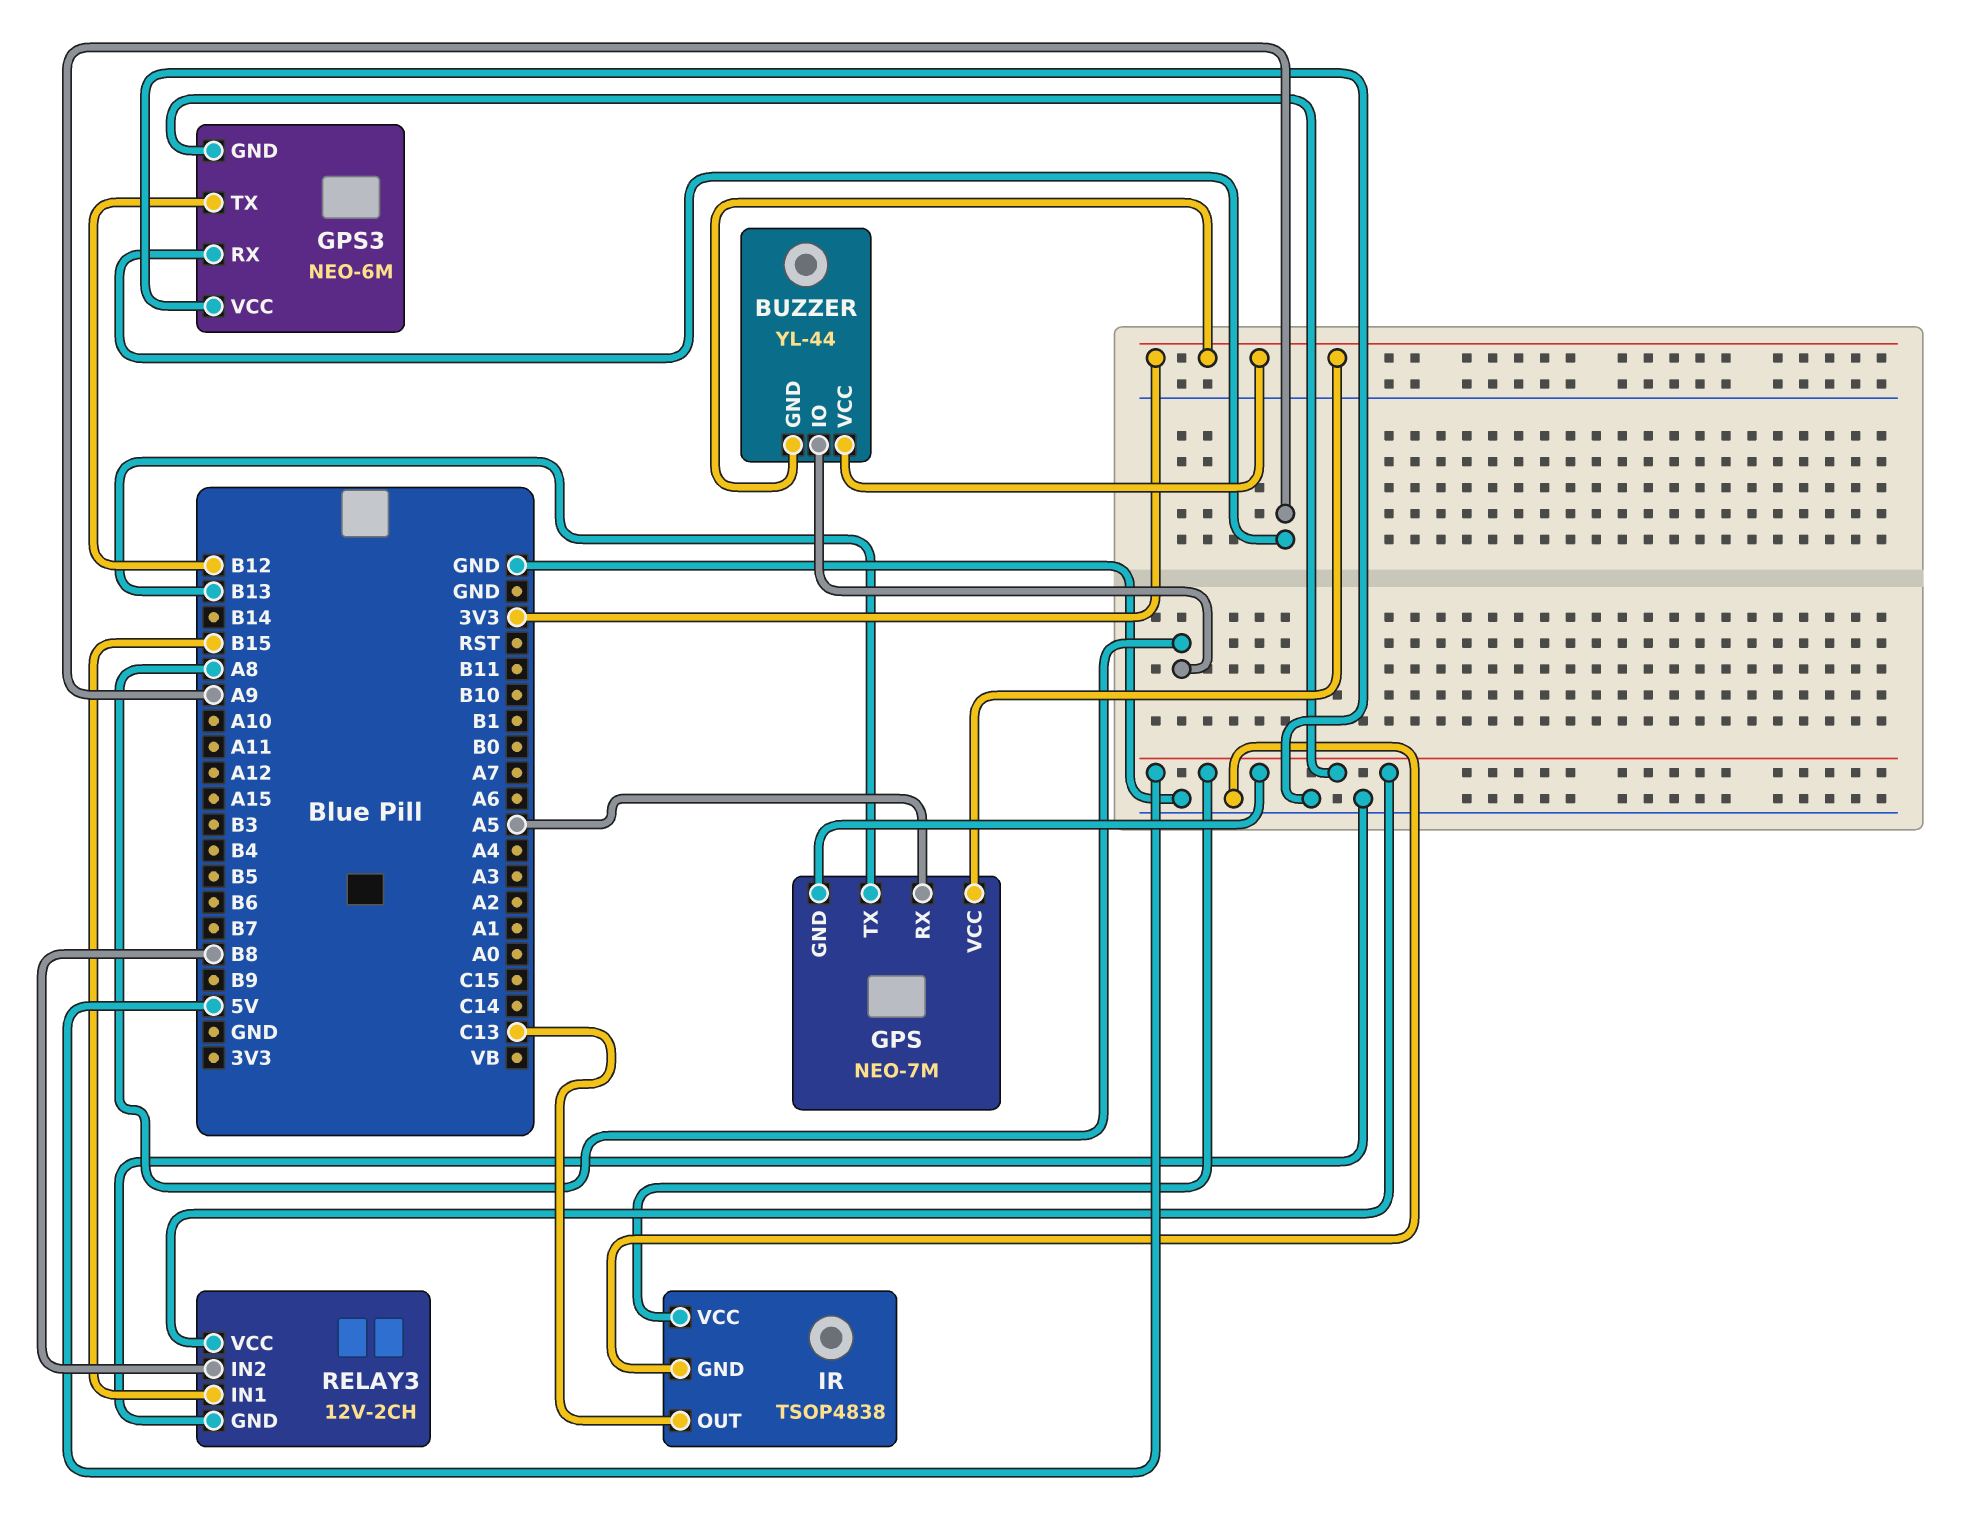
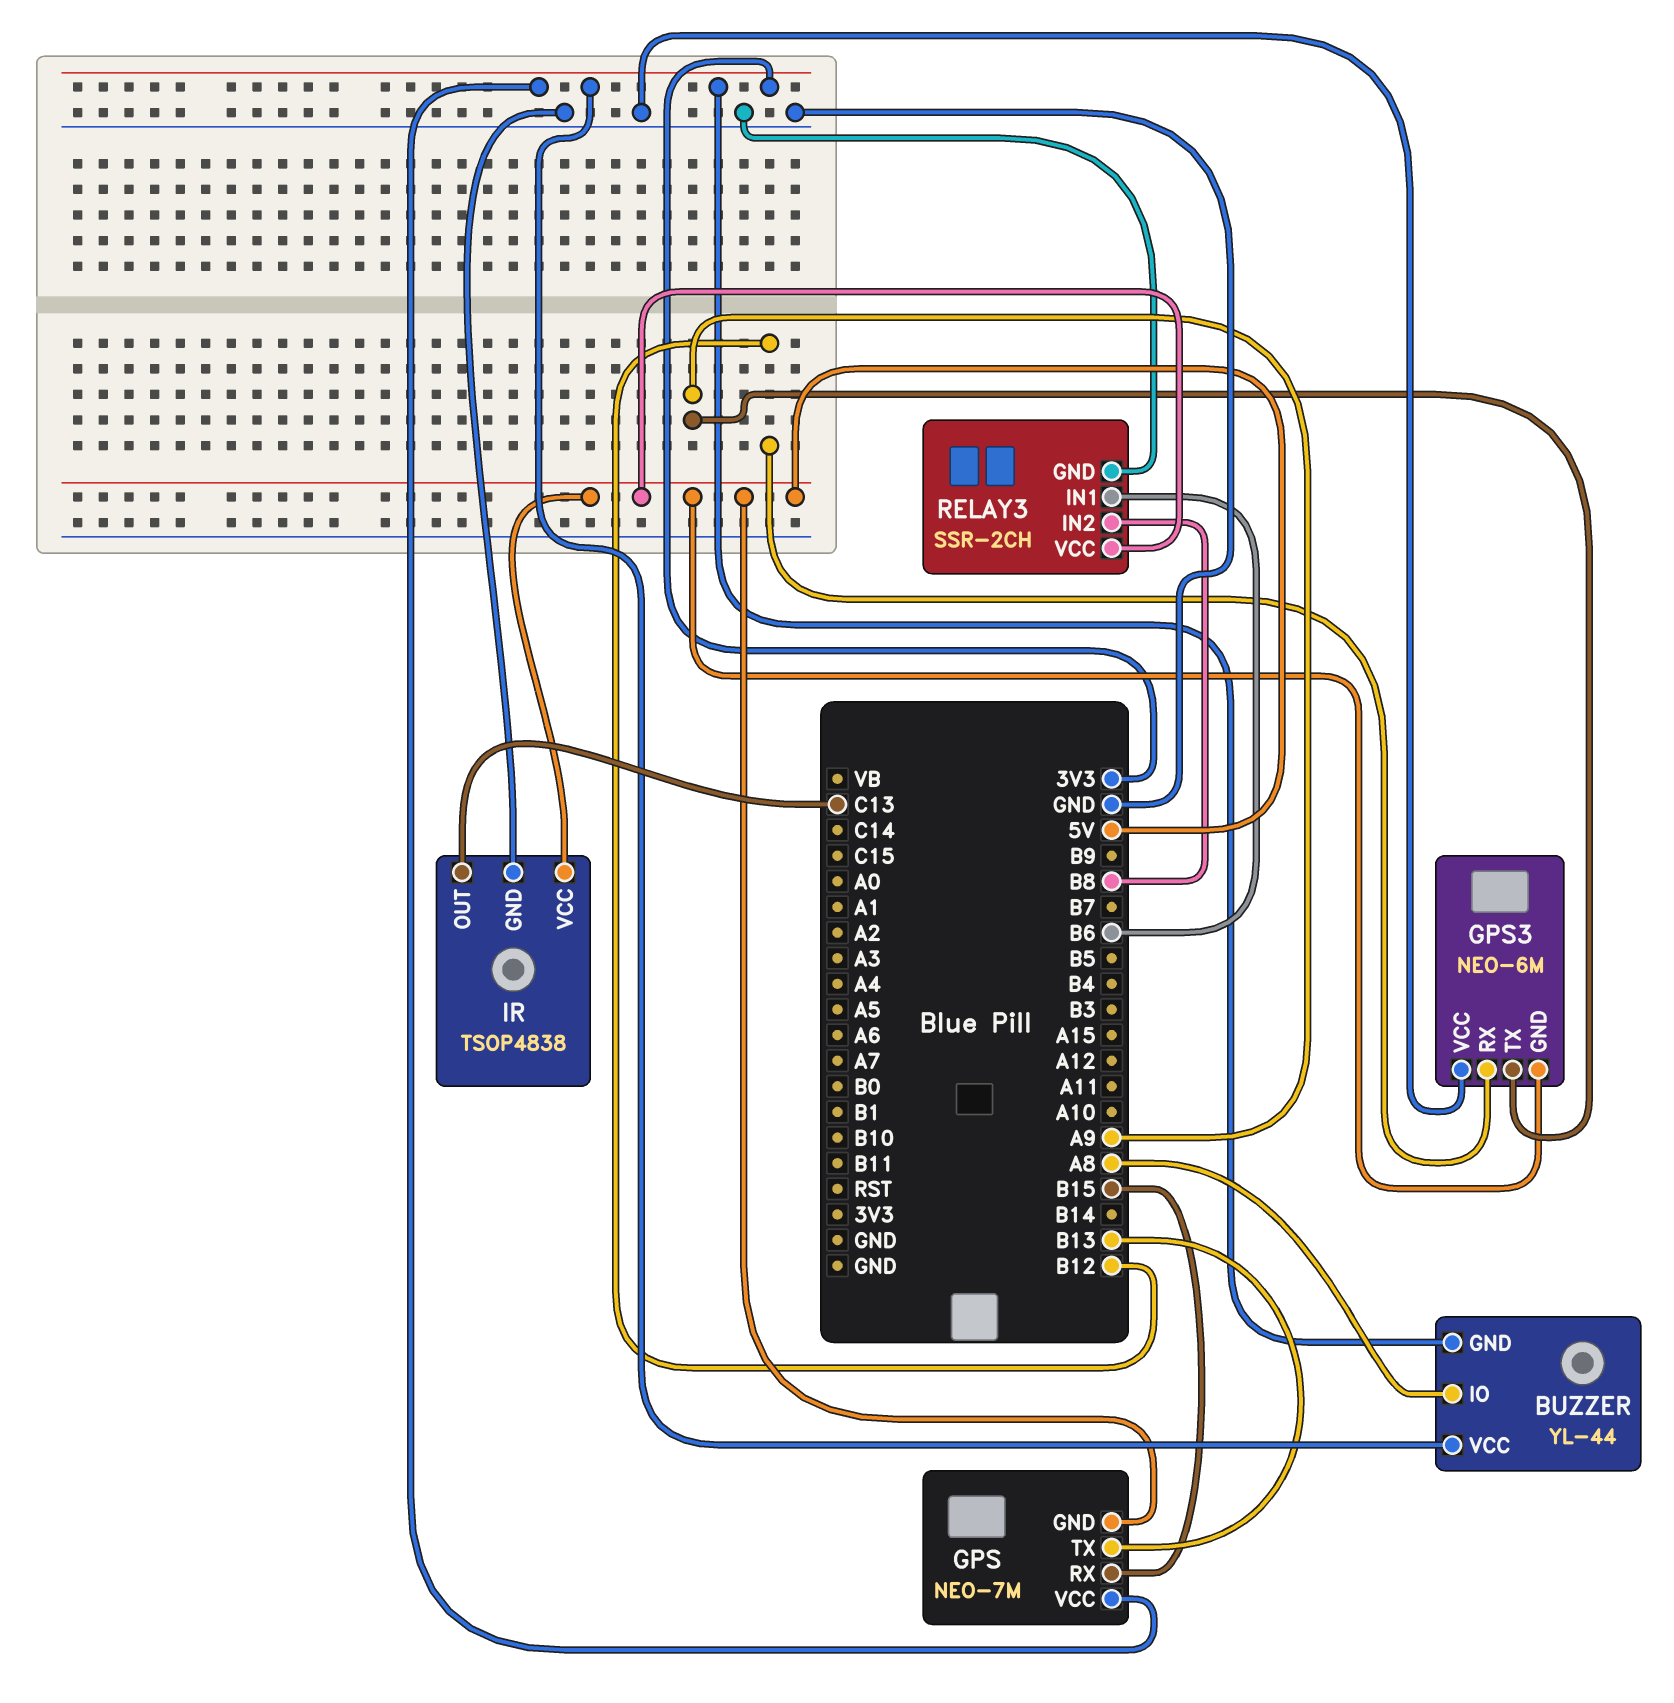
GPS pin RX: A5 -> B15
GPS3 pin RX: A9 -> B12
GPS3 pin TX: B12 -> A9
RELAY3: 12V-2CH -> SSR-2CH
RELAY3 pin IN1: B15 -> B6

